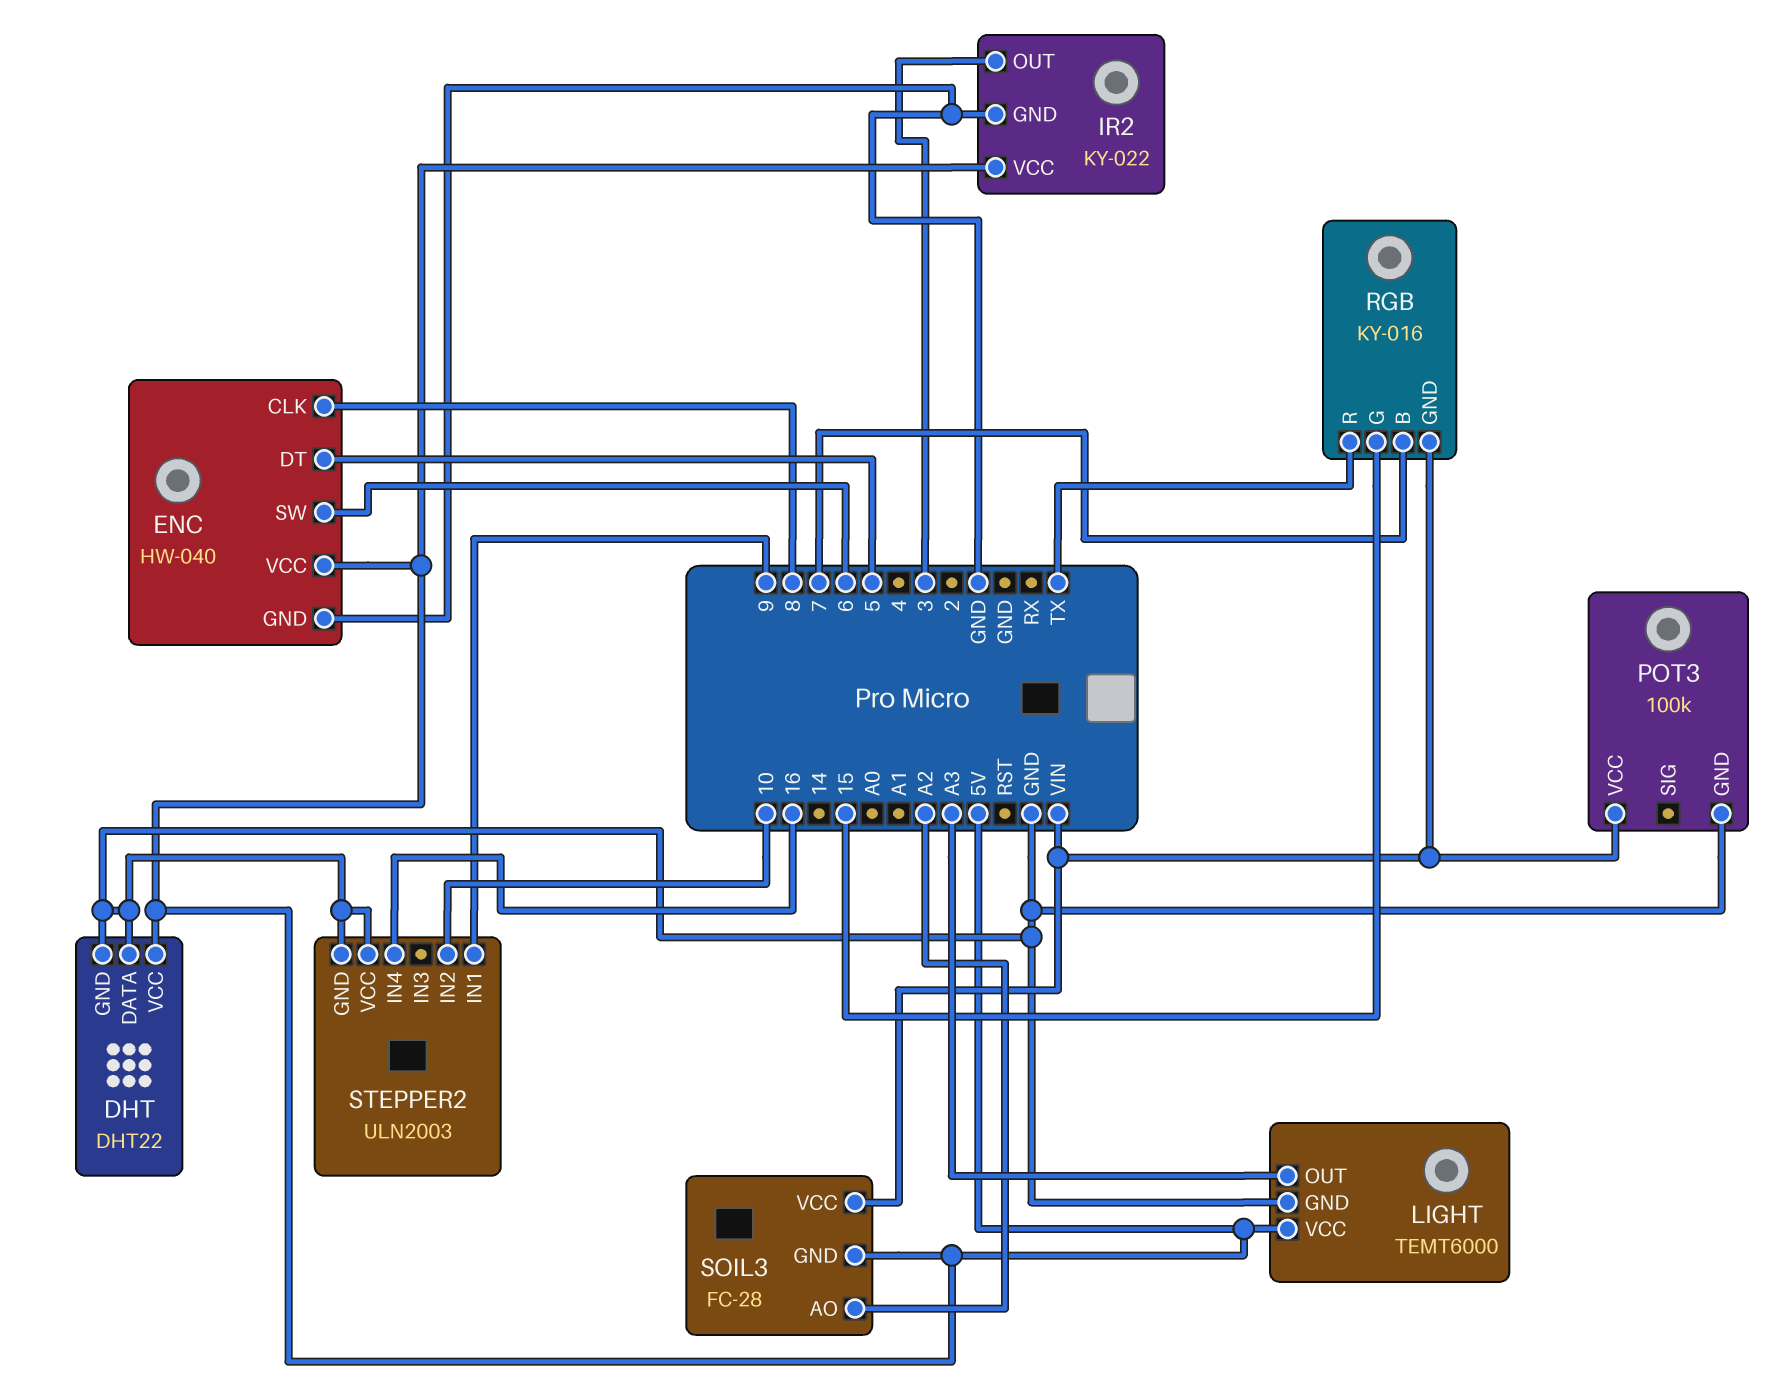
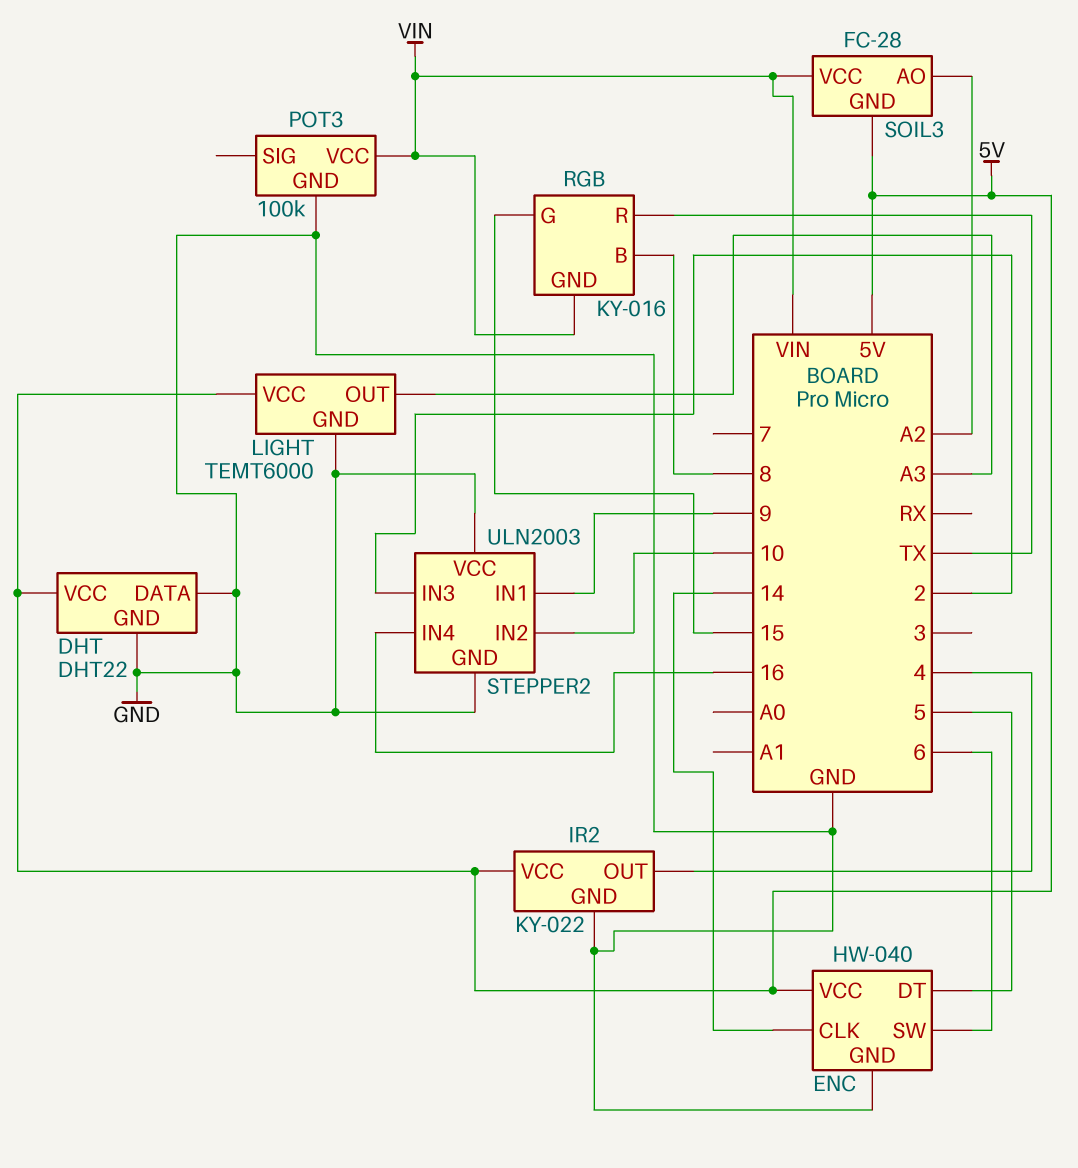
ENC pin CLK: 8 -> 14
IR2 pin OUT: 3 -> 4
RGB pin B: 7 -> 8
STEPPER2 pin IN3: none -> 2

